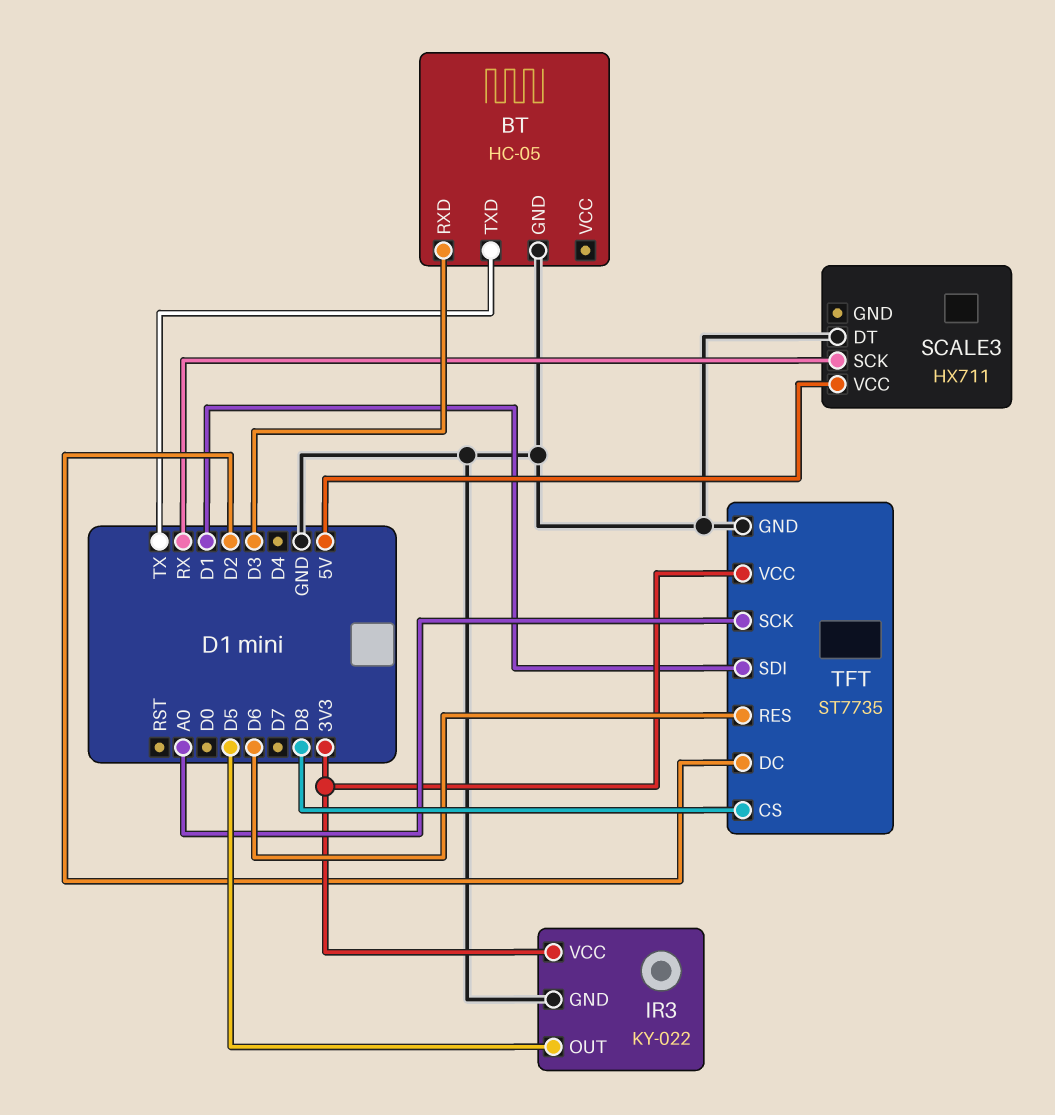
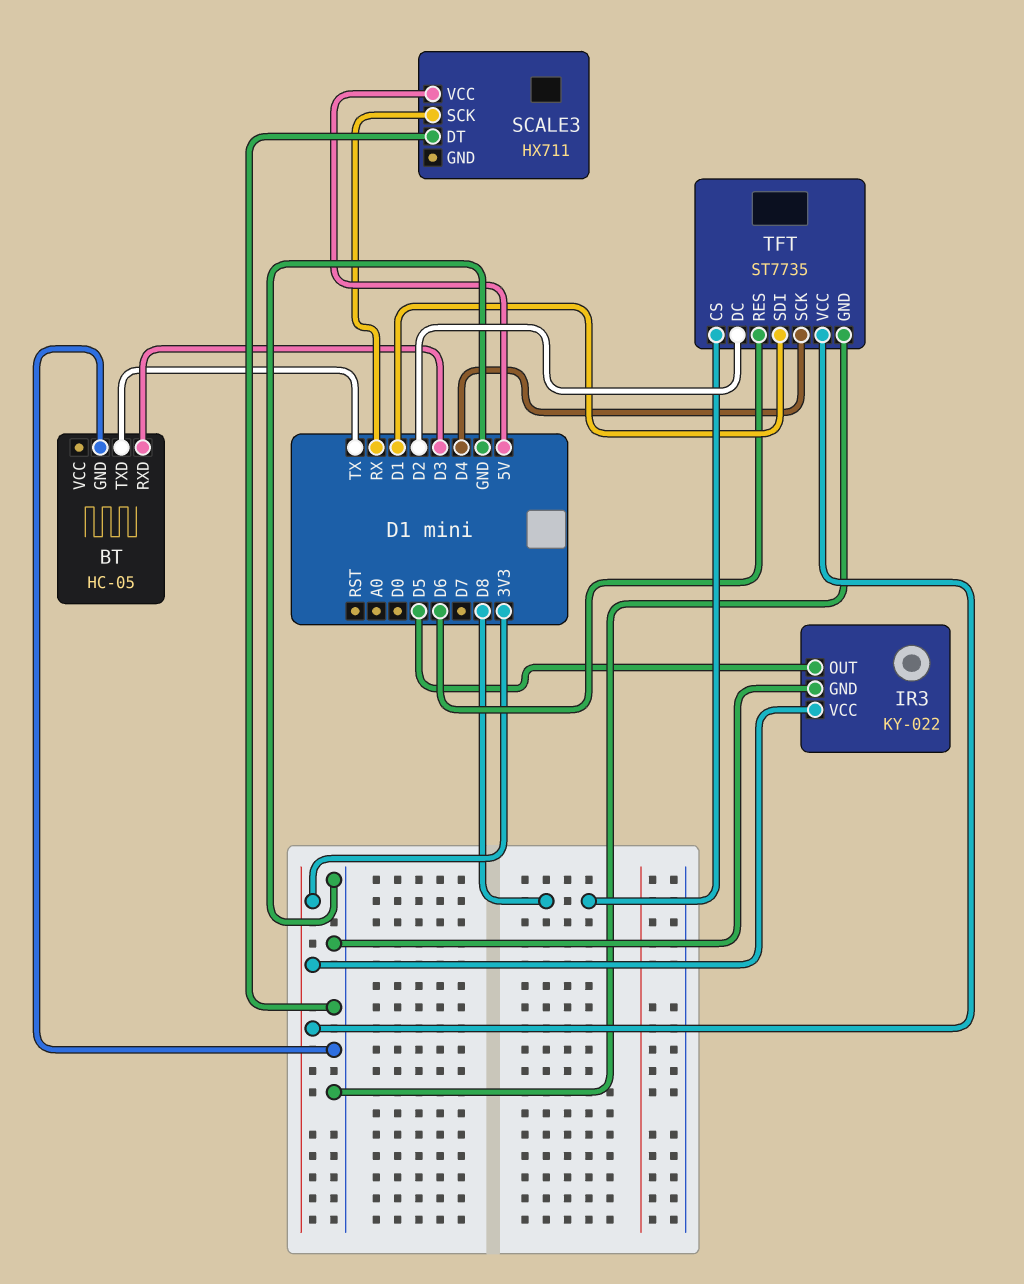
TFT pin SCK: A0 -> D4

